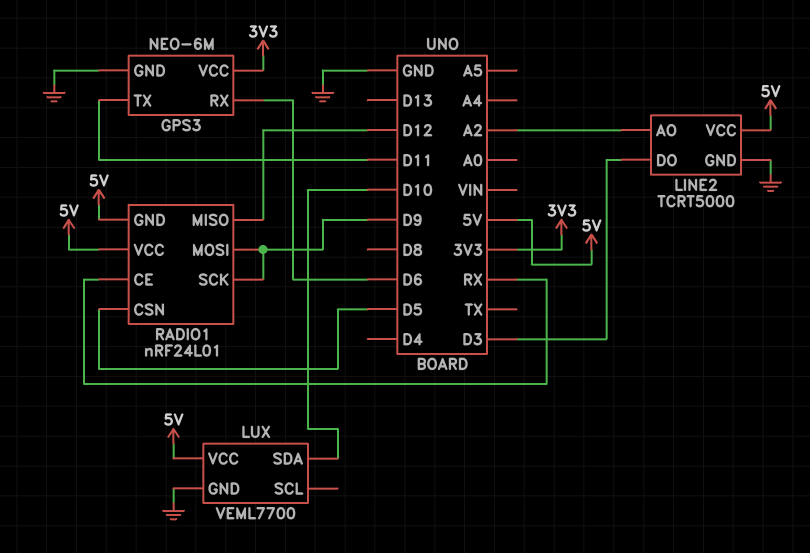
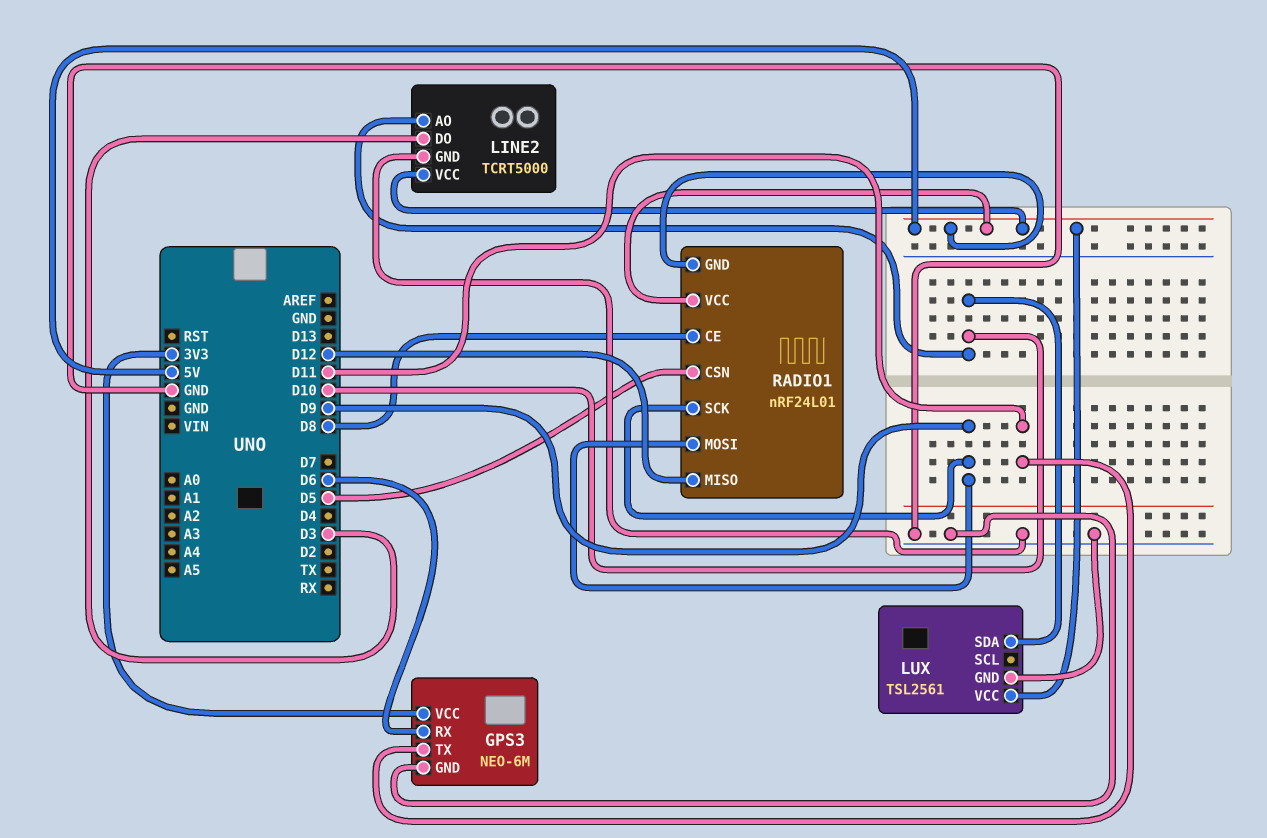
LINE2 pin AO: A2 -> D10
LUX: VEML7700 -> TSL2561
RADIO1 pin CE: RX -> D8

